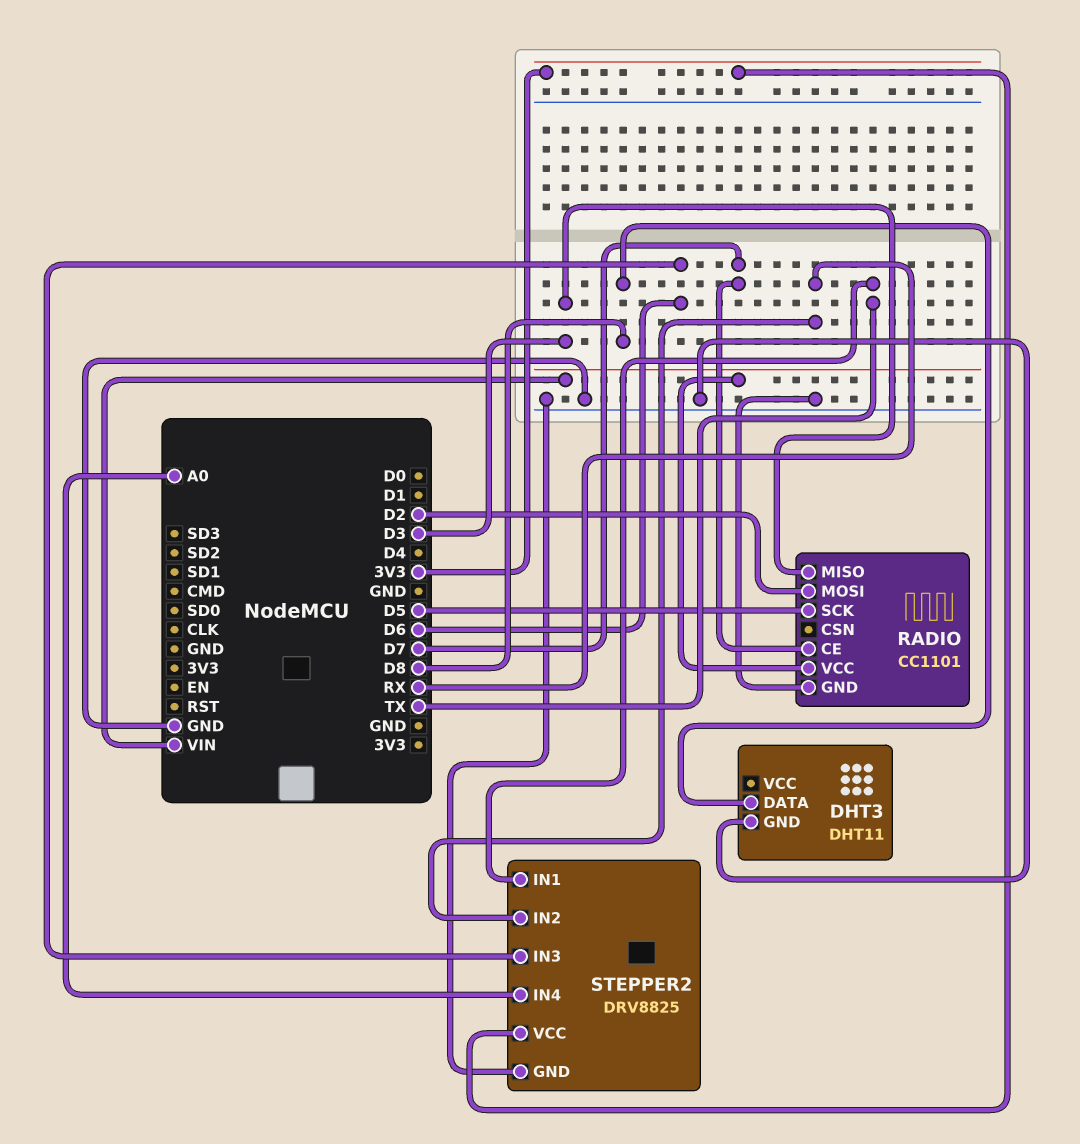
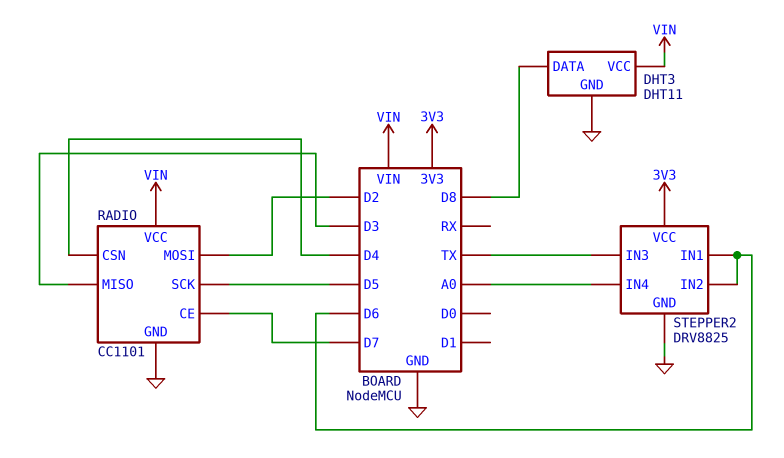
DHT3 pin VCC: none -> VIN
RADIO pin CSN: none -> D4
STEPPER2 pin IN1: TX -> D6
STEPPER2 pin IN2: RX -> D6
STEPPER2 pin IN3: D6 -> TX

